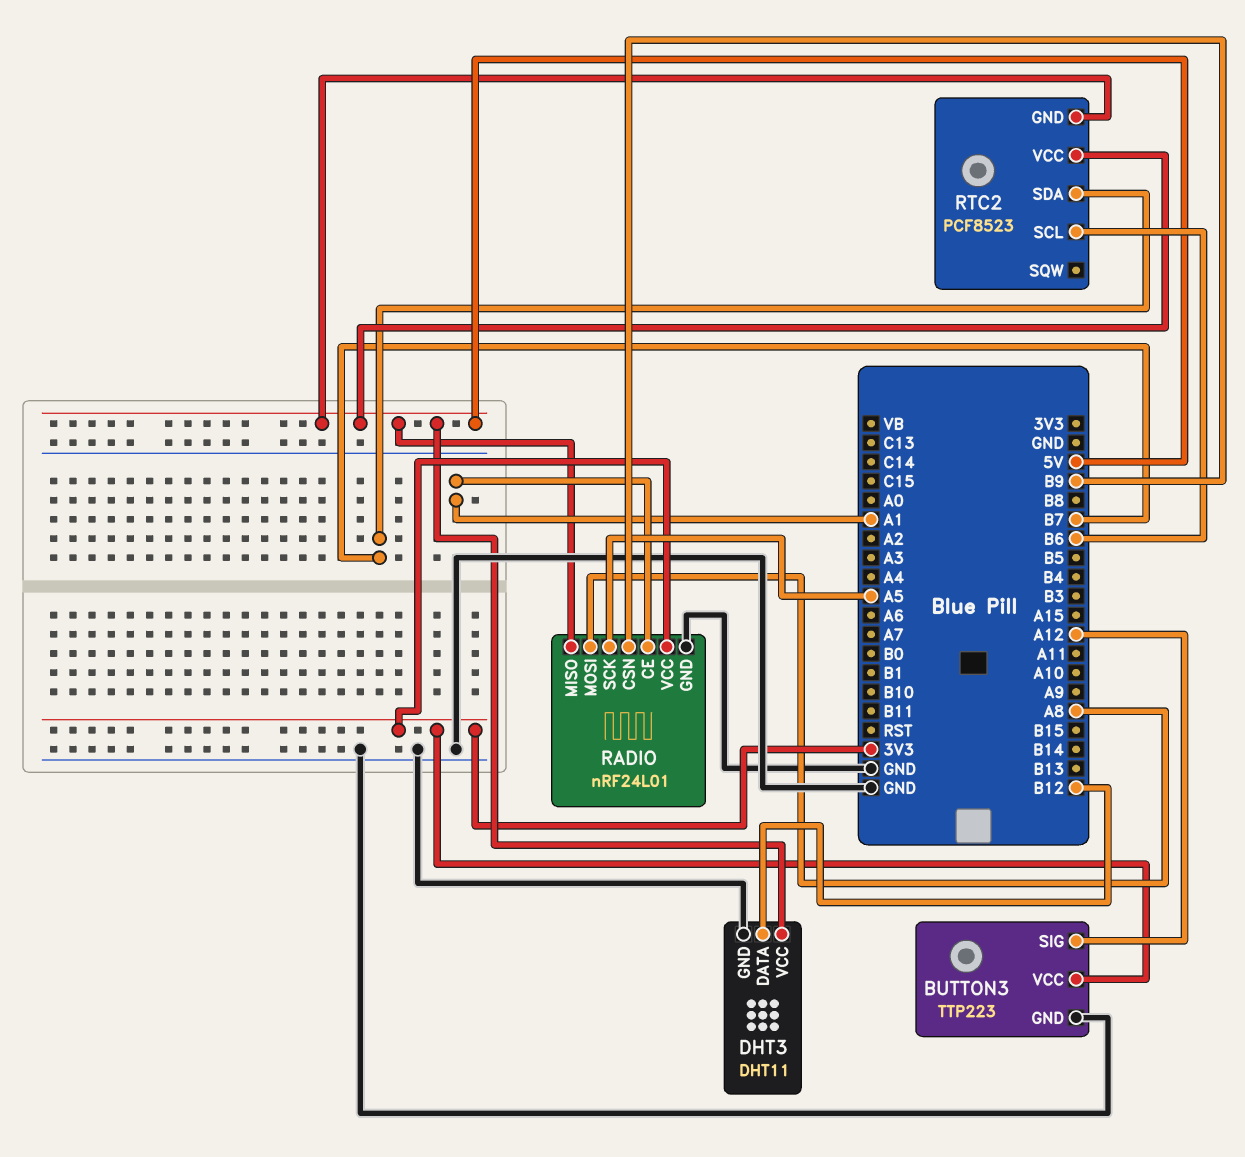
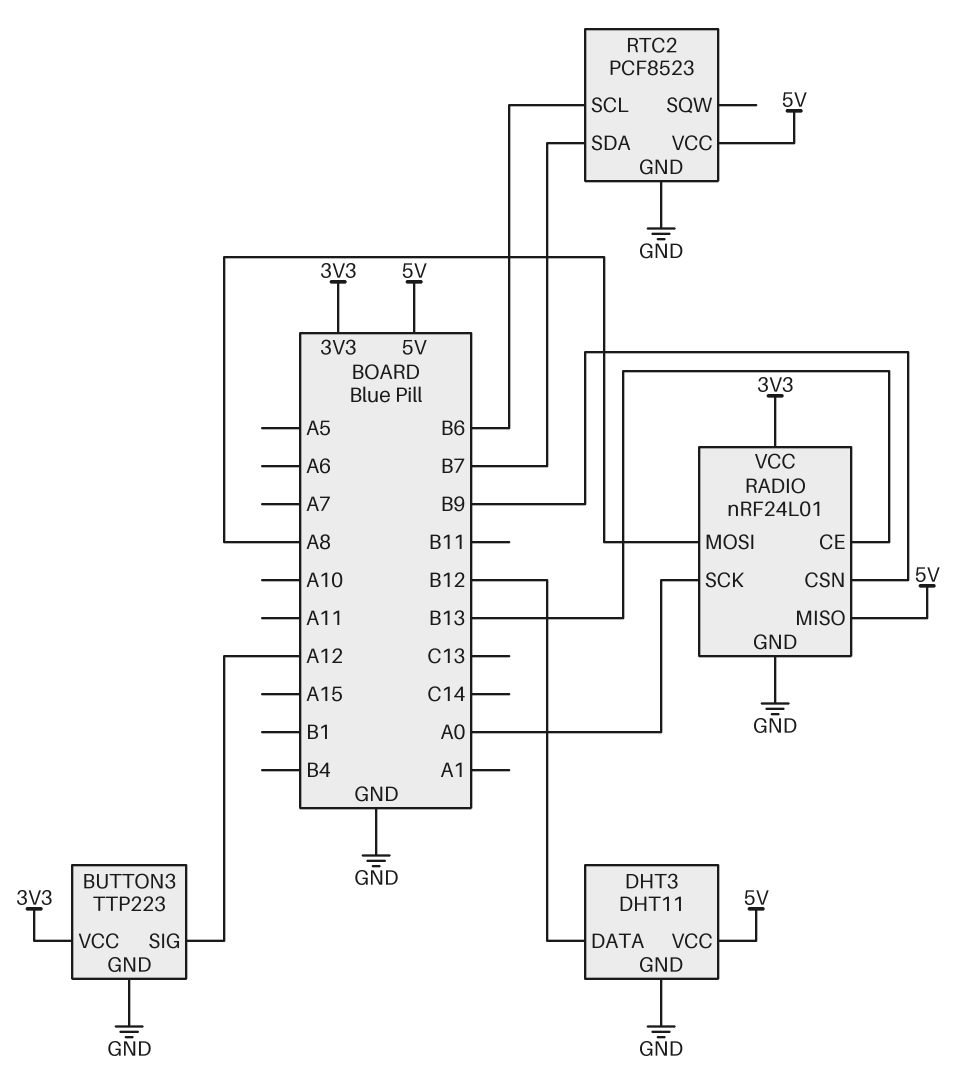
RADIO pin CE: A1 -> B13
RADIO pin SCK: A5 -> A0
RTC2 pin GND: 5V -> GND

